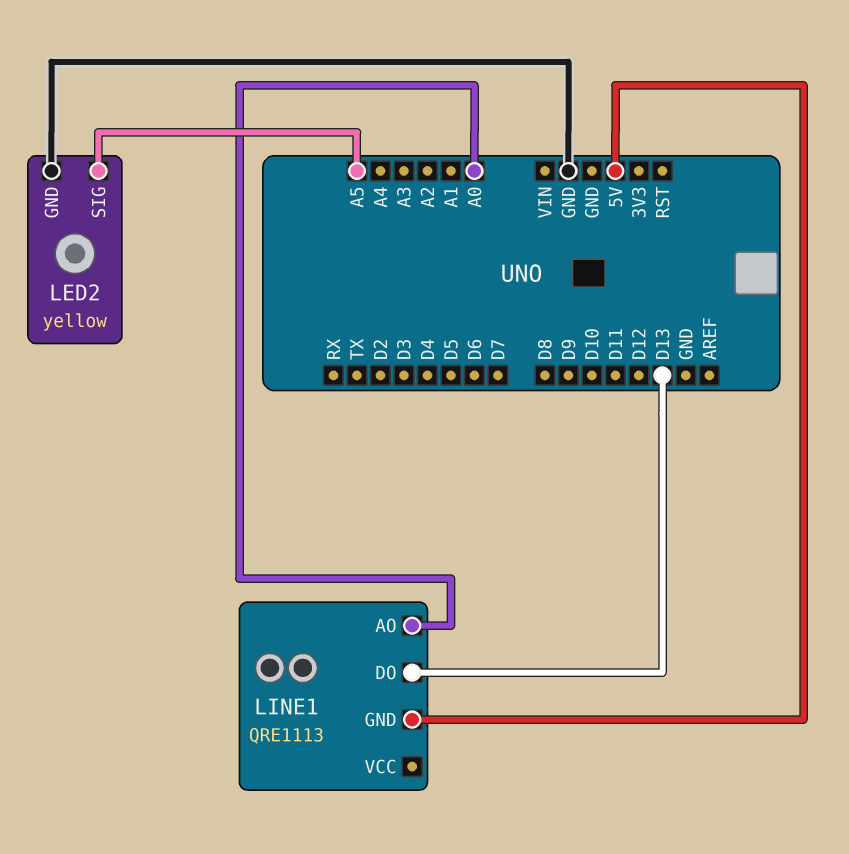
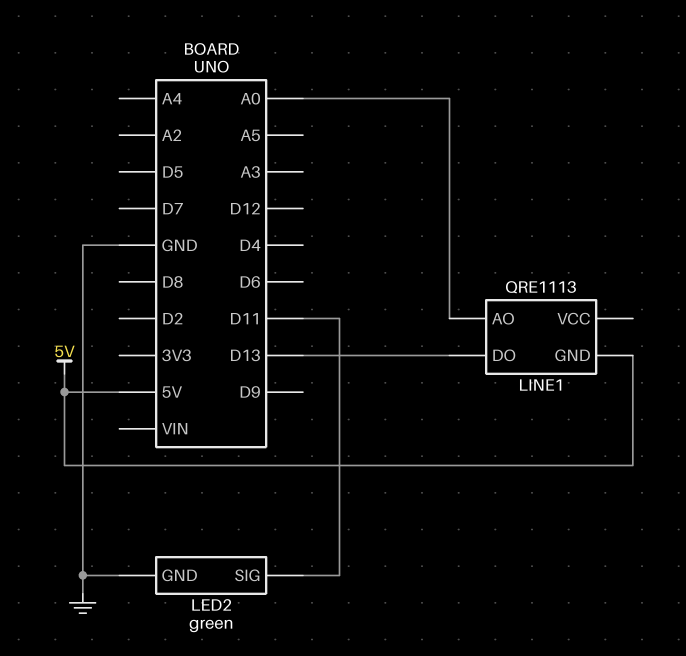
LED2: yellow -> green
LED2 pin SIG: A5 -> D11

